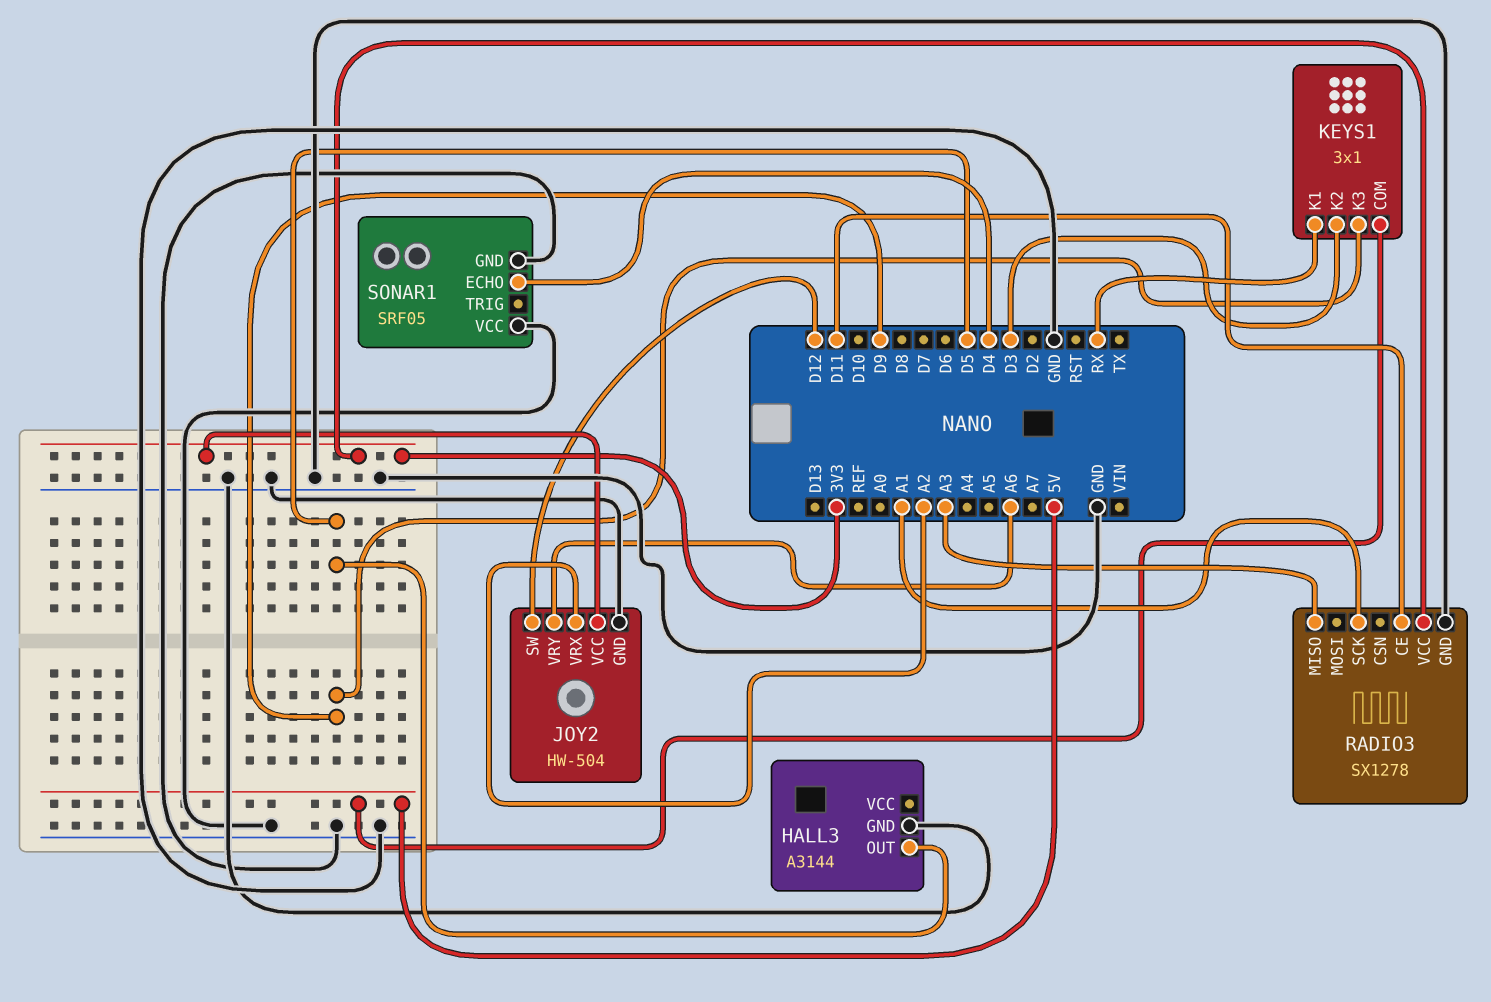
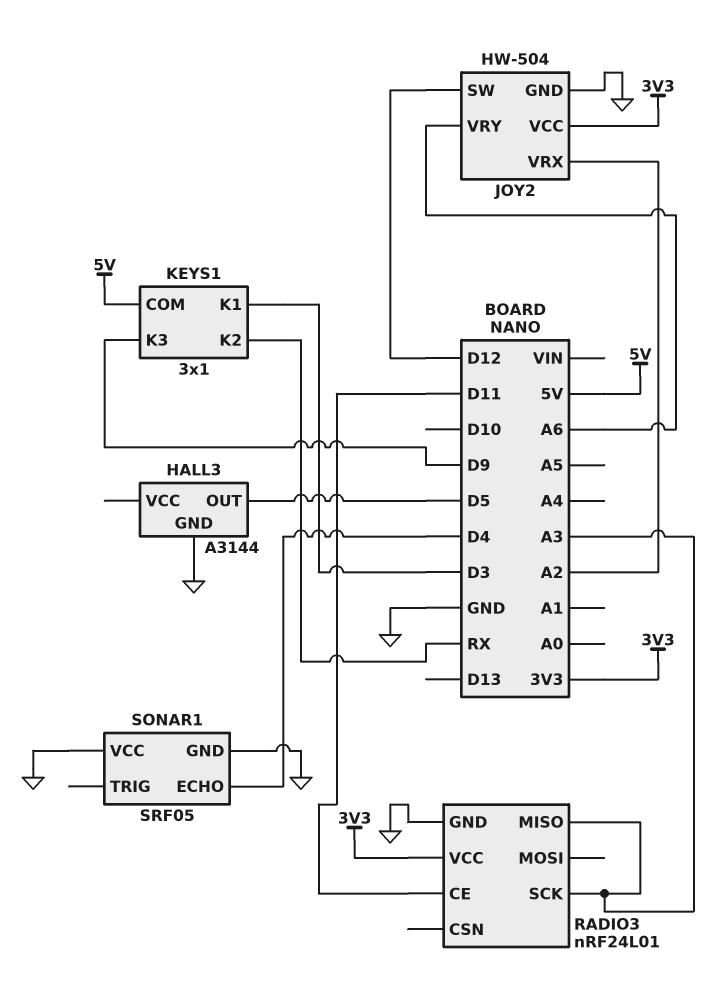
KEYS1 pin K1: RX -> D3
KEYS1 pin K2: D3 -> RX
RADIO3: SX1278 -> nRF24L01
RADIO3 pin SCK: A1 -> A3

